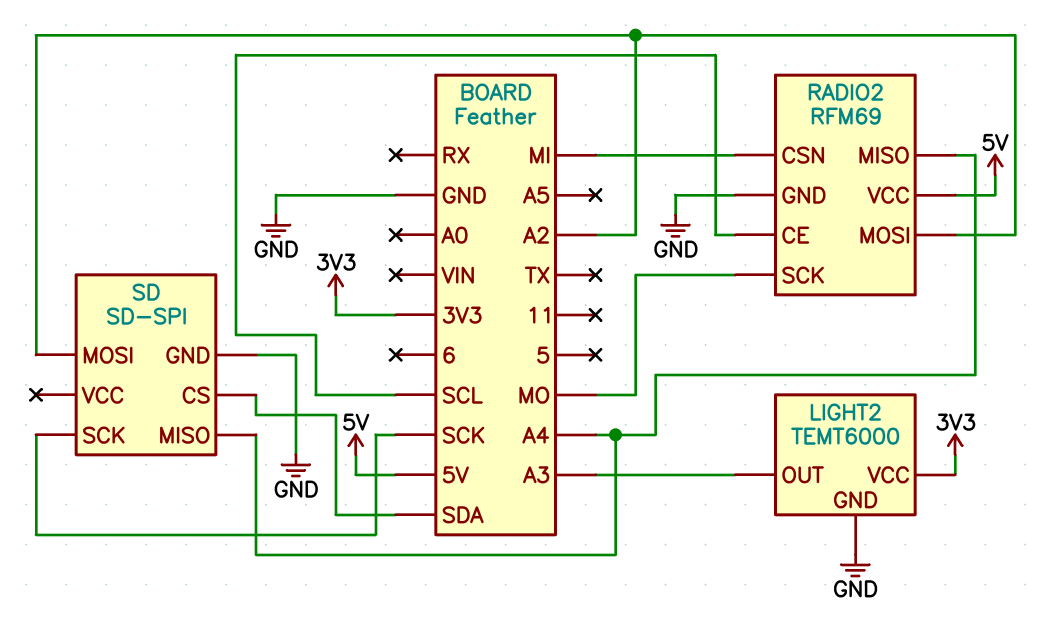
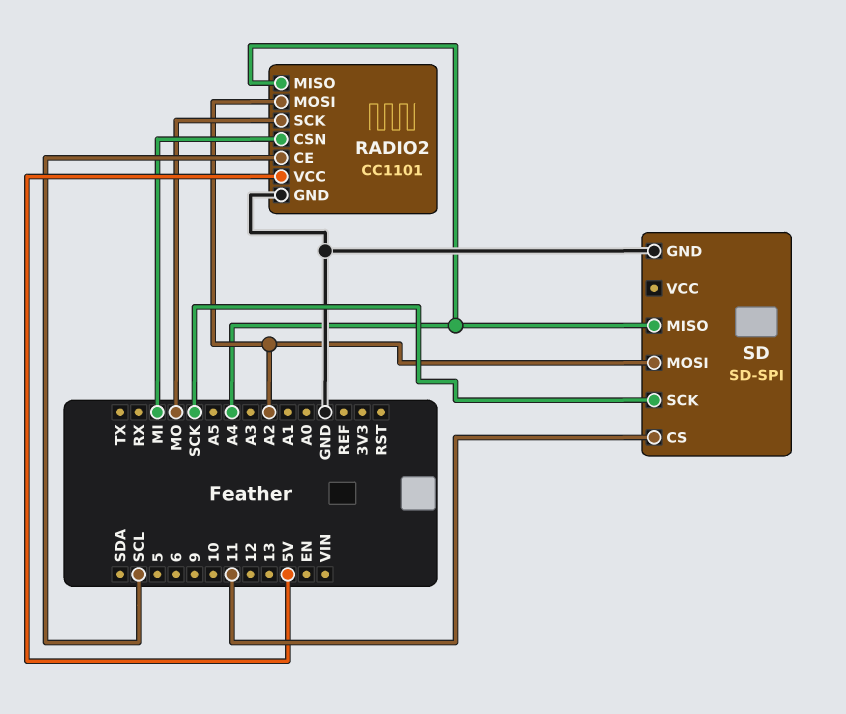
LIGHT2: TEMT6000 -> none
LIGHT2 pin GND: GND -> none
LIGHT2 pin OUT: A3 -> none
LIGHT2 pin VCC: 3V3 -> none
RADIO2: RFM69 -> CC1101
SD pin CS: SDA -> 11

